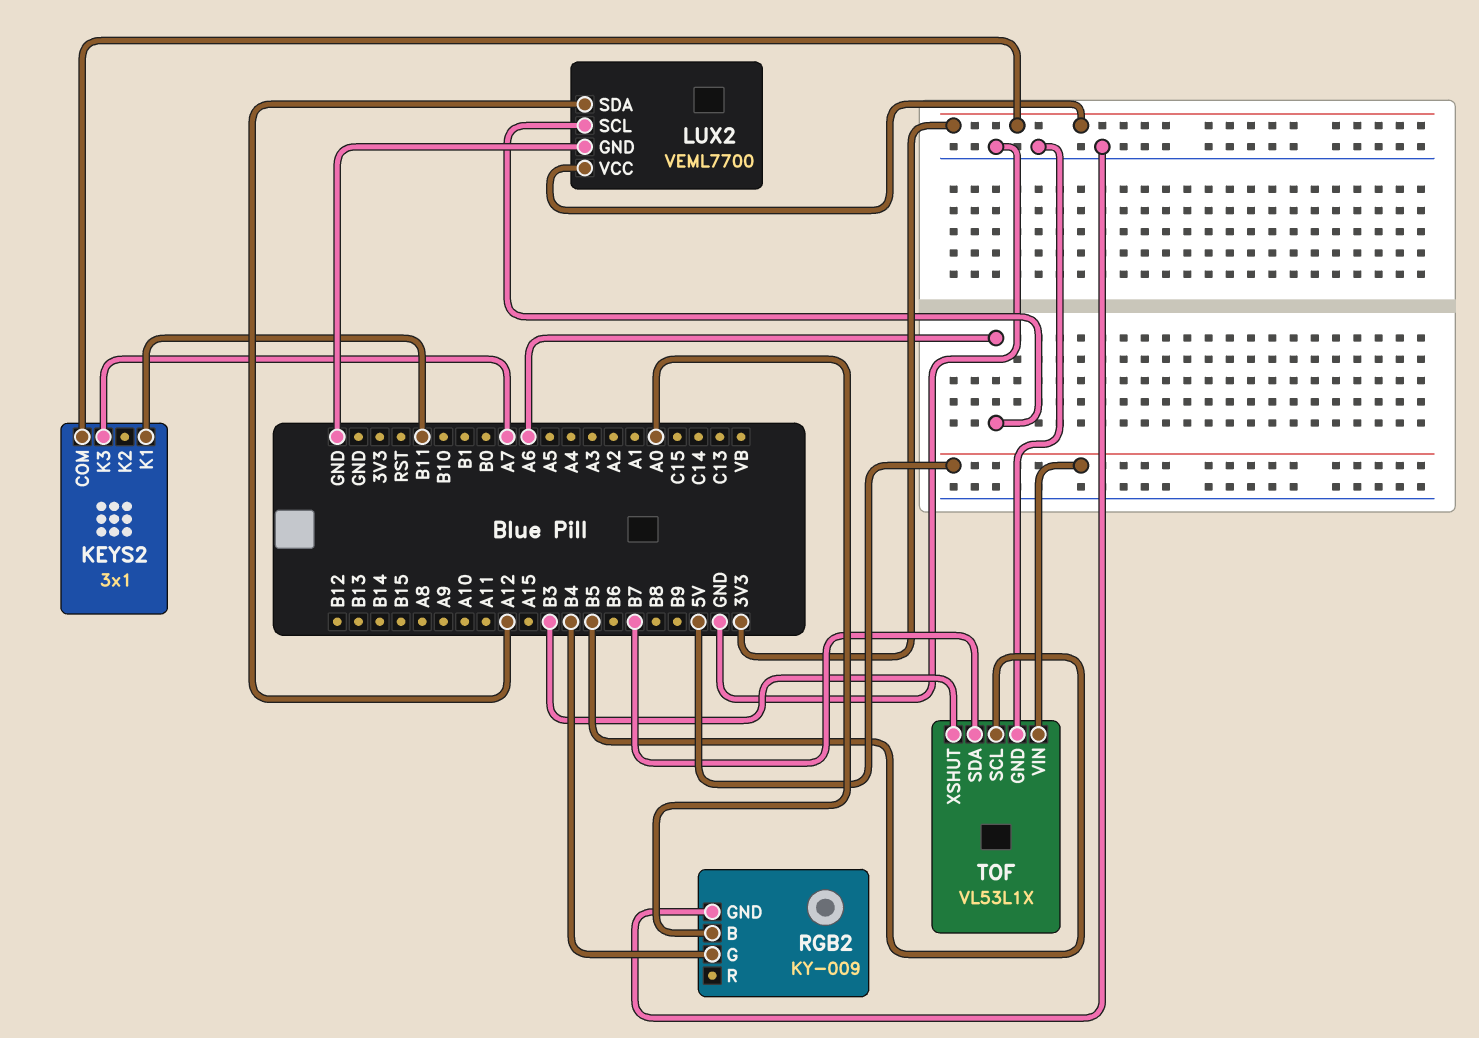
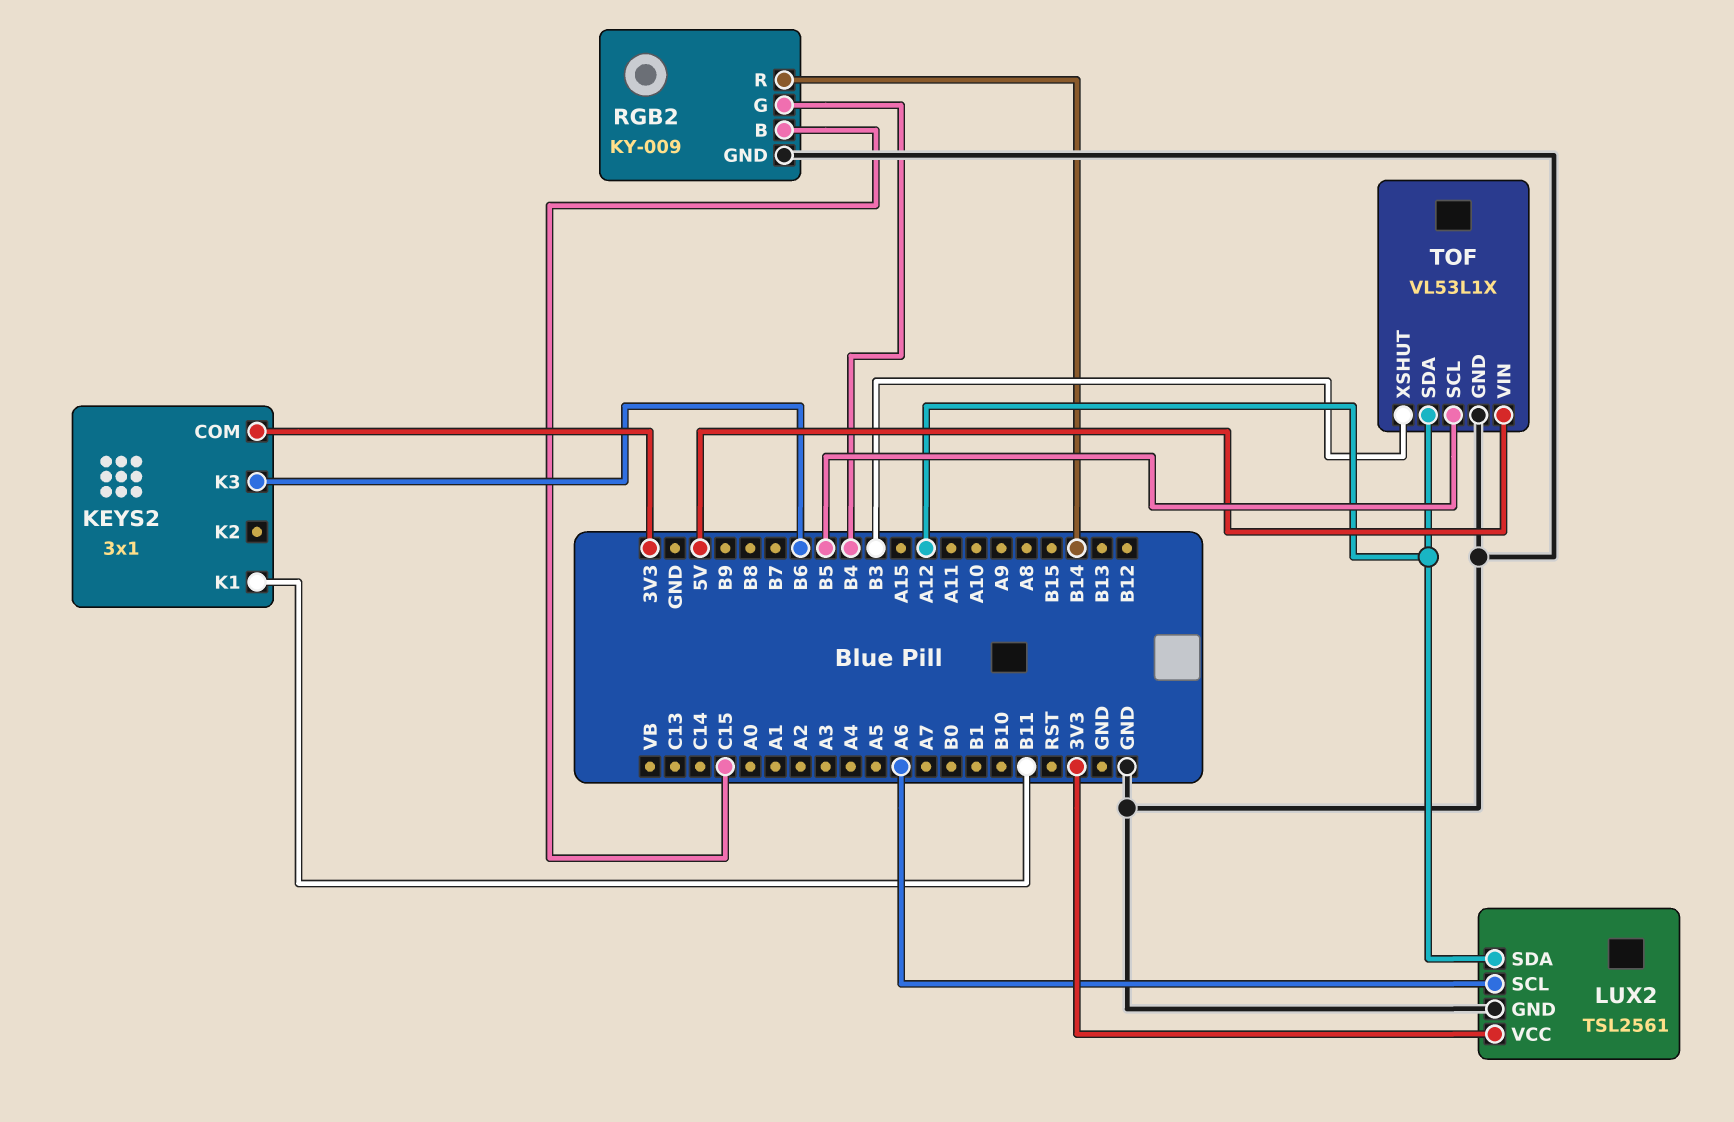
KEYS2 pin K3: A7 -> B6
LUX2: VEML7700 -> TSL2561
RGB2 pin B: A0 -> C15
RGB2 pin R: none -> B14
TOF pin SDA: B7 -> A12

